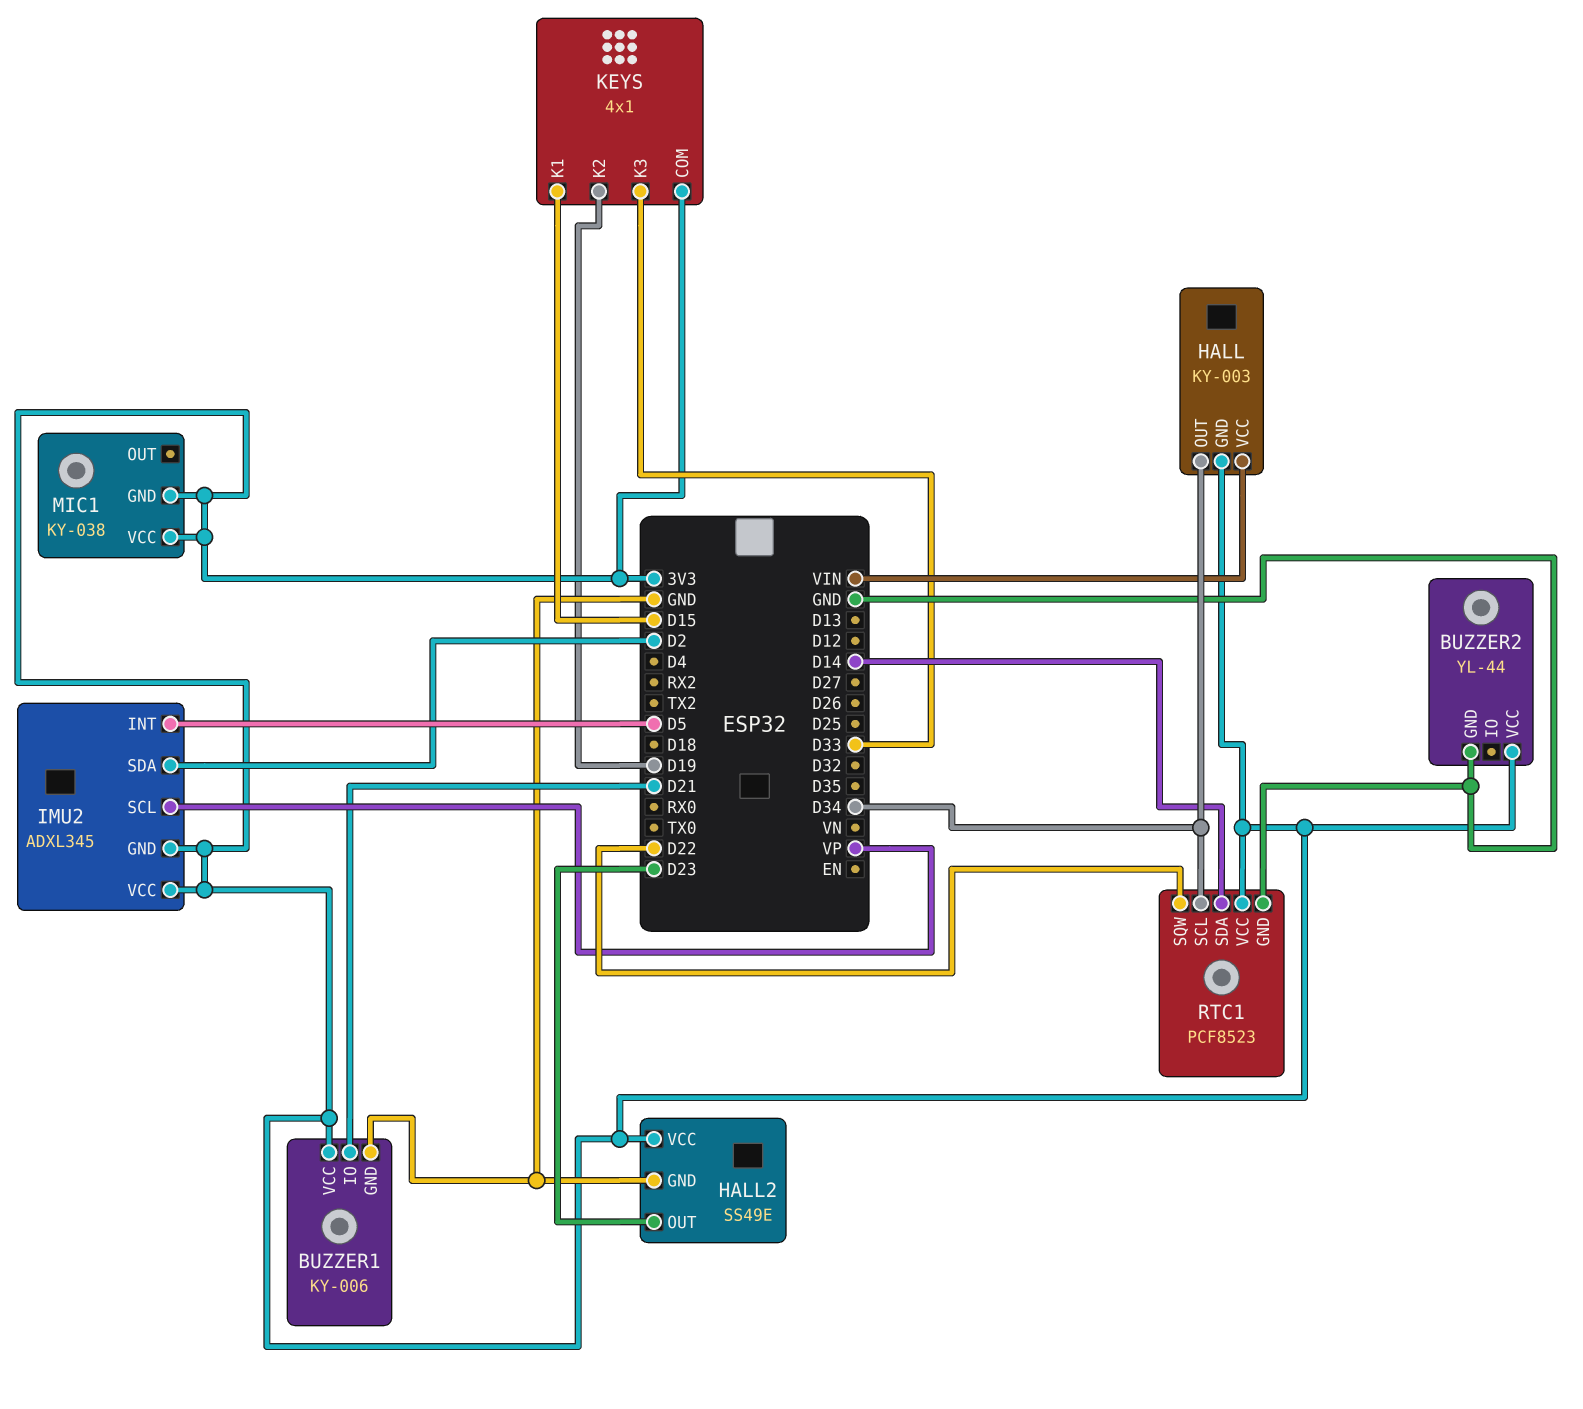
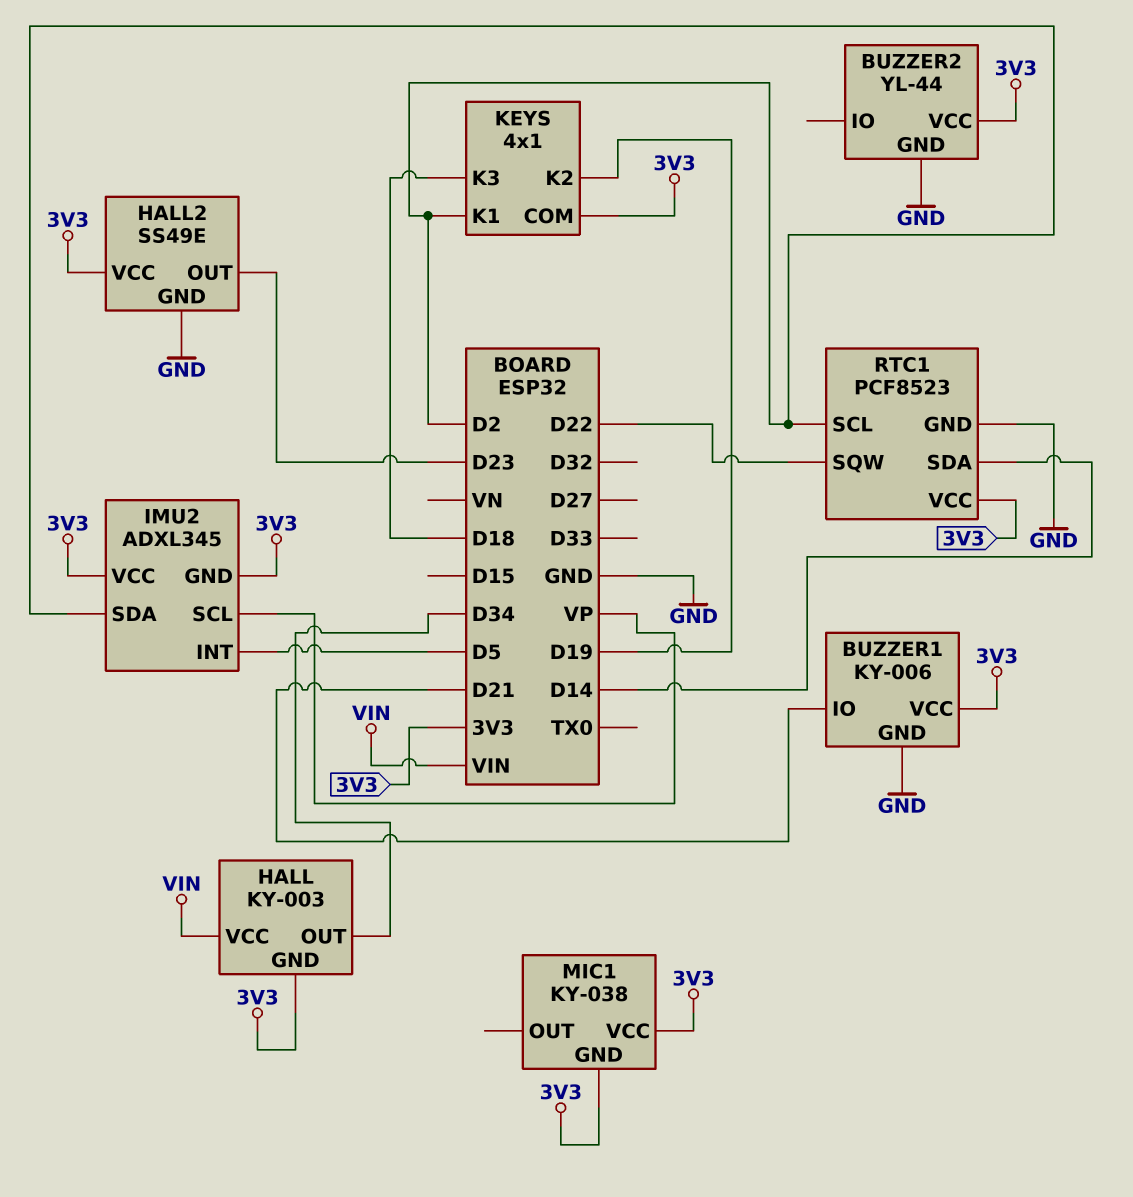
KEYS pin K1: D15 -> D2
KEYS pin K3: D33 -> D18
RTC1 pin SCL: D34 -> D2

